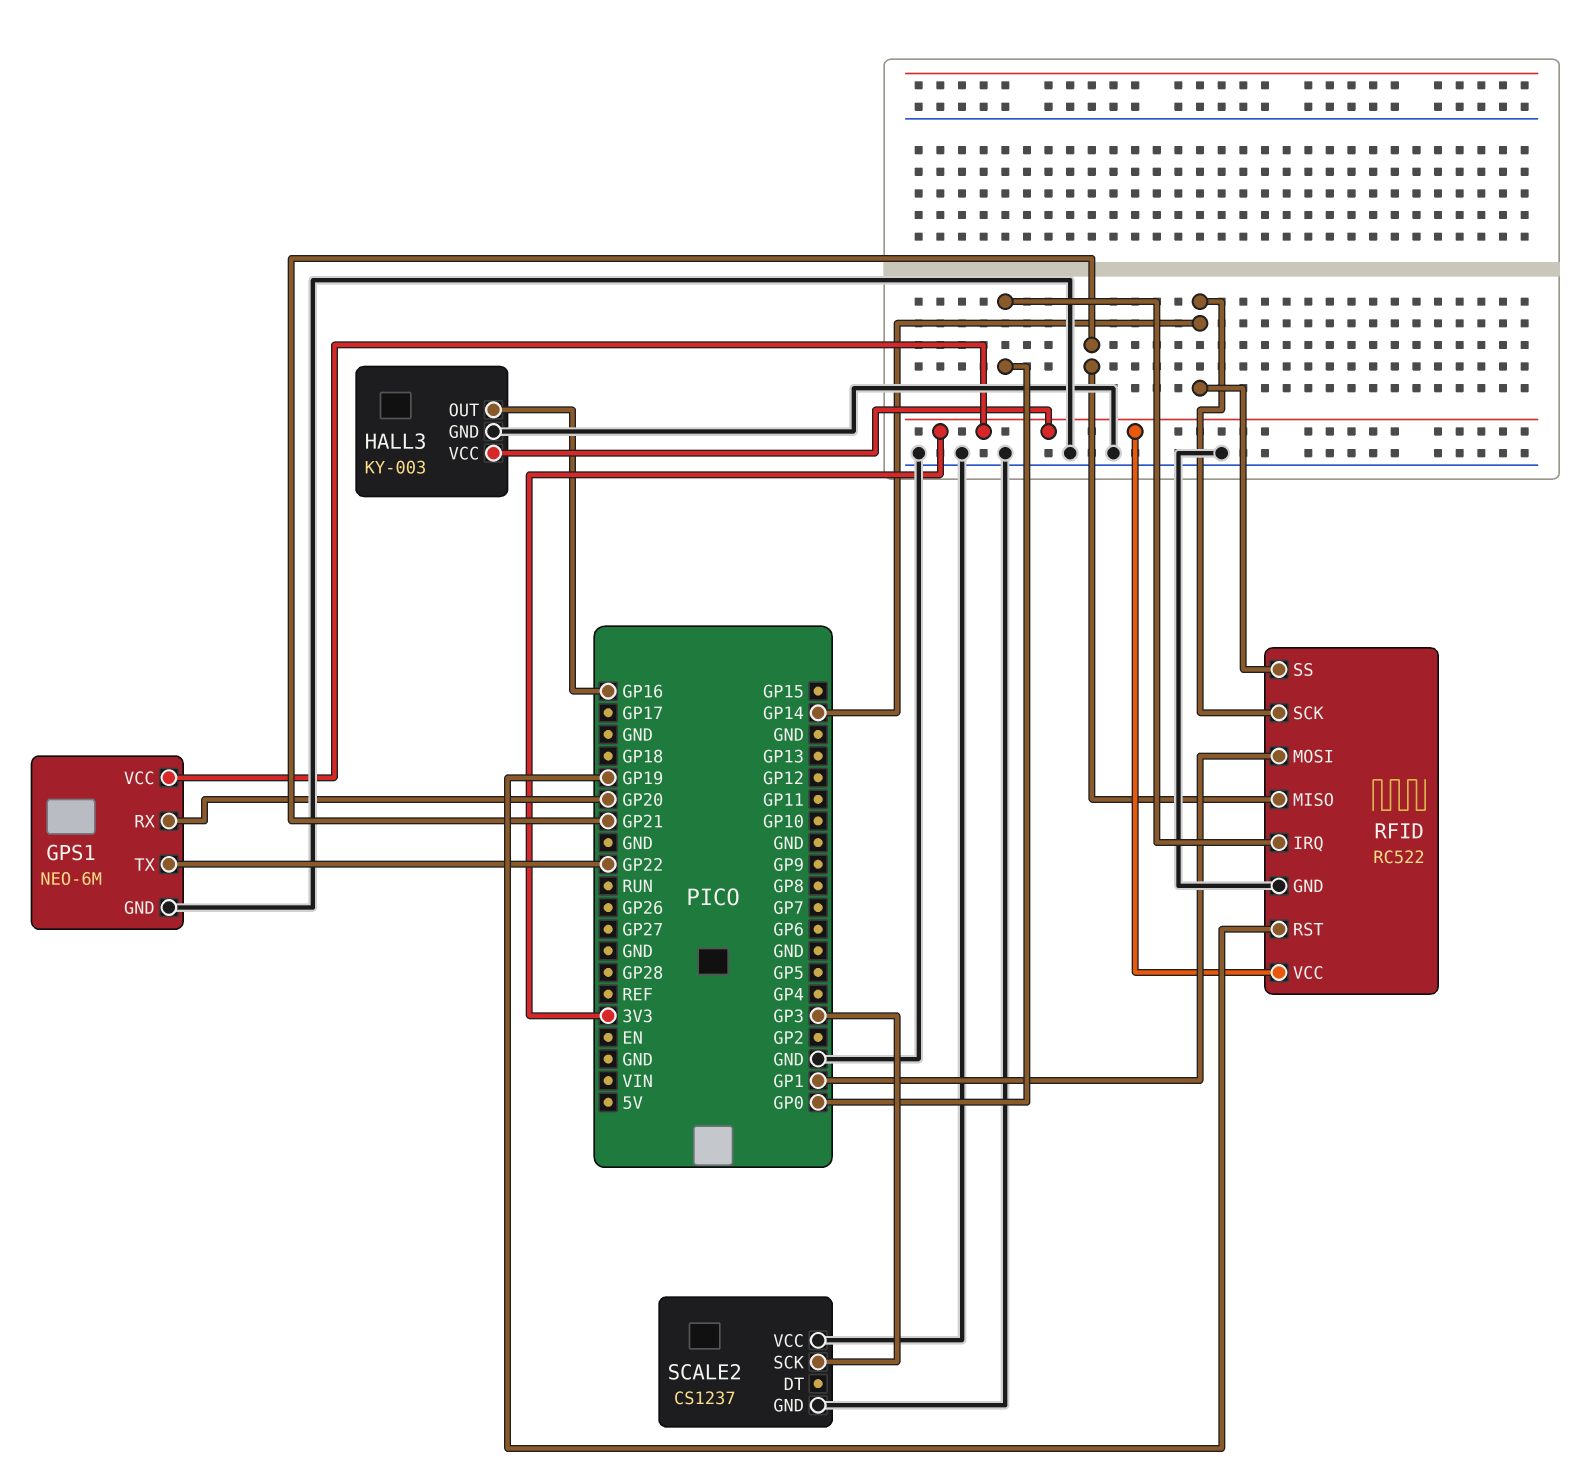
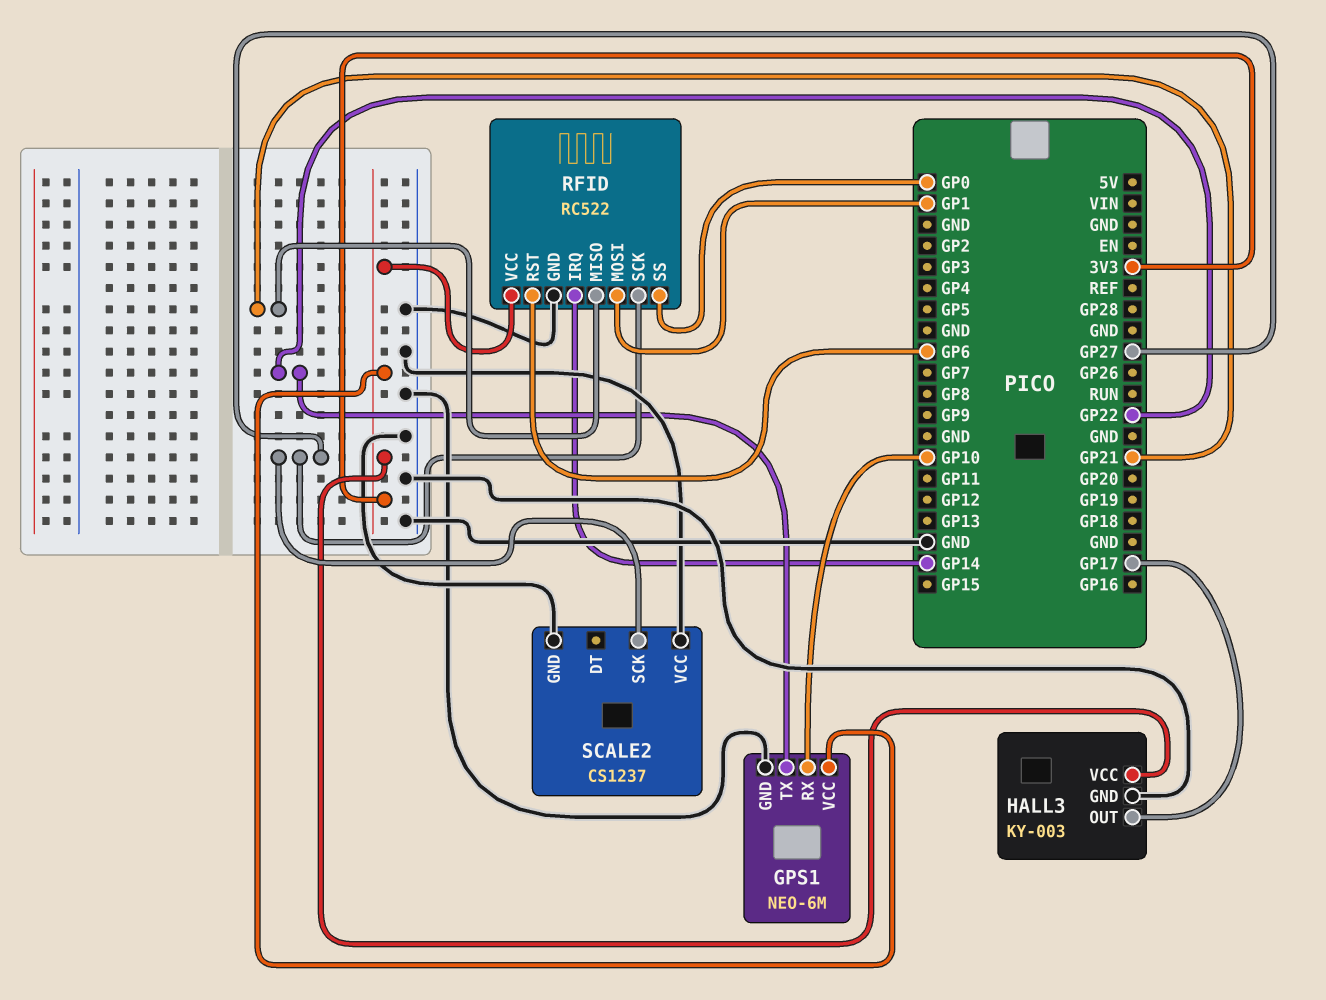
GPS1 pin RX: GP20 -> GP10
HALL3 pin OUT: GP16 -> GP17
RFID pin IRQ: GP0 -> GP14
RFID pin RST: GP19 -> GP6
RFID pin SCK: GP14 -> GP27
RFID pin SS: GP14 -> GP0
SCALE2 pin SCK: GP3 -> GP27

